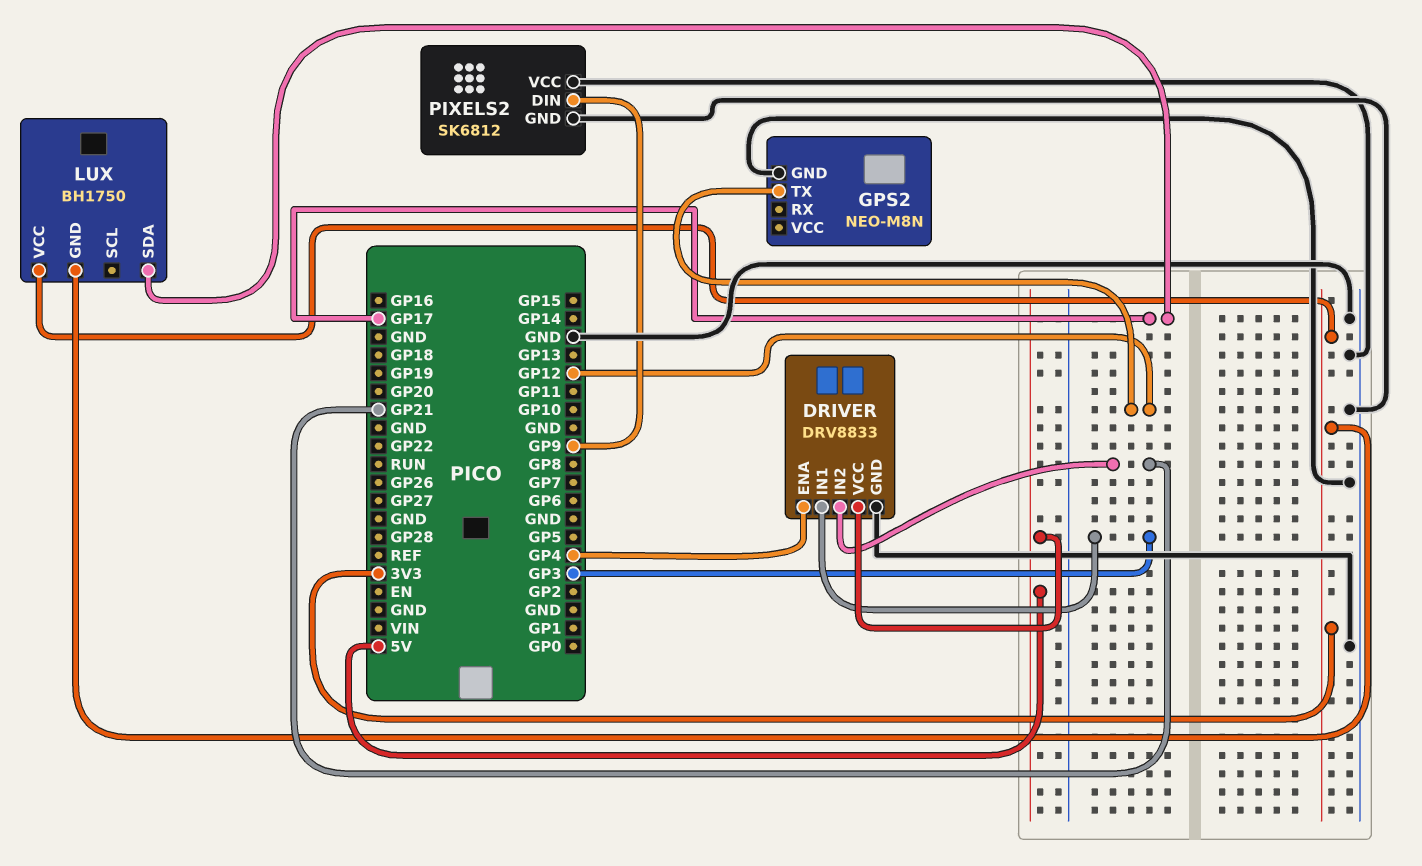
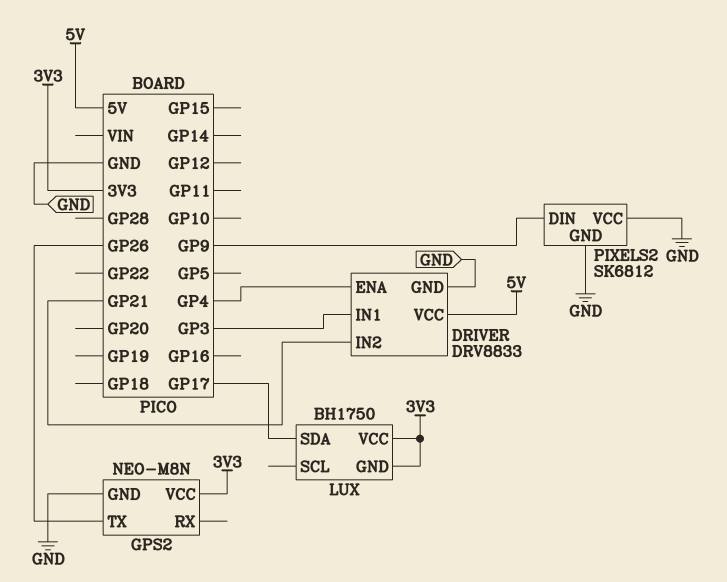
GPS2 pin TX: GP12 -> GP26
GPS2 pin VCC: none -> 3V3

